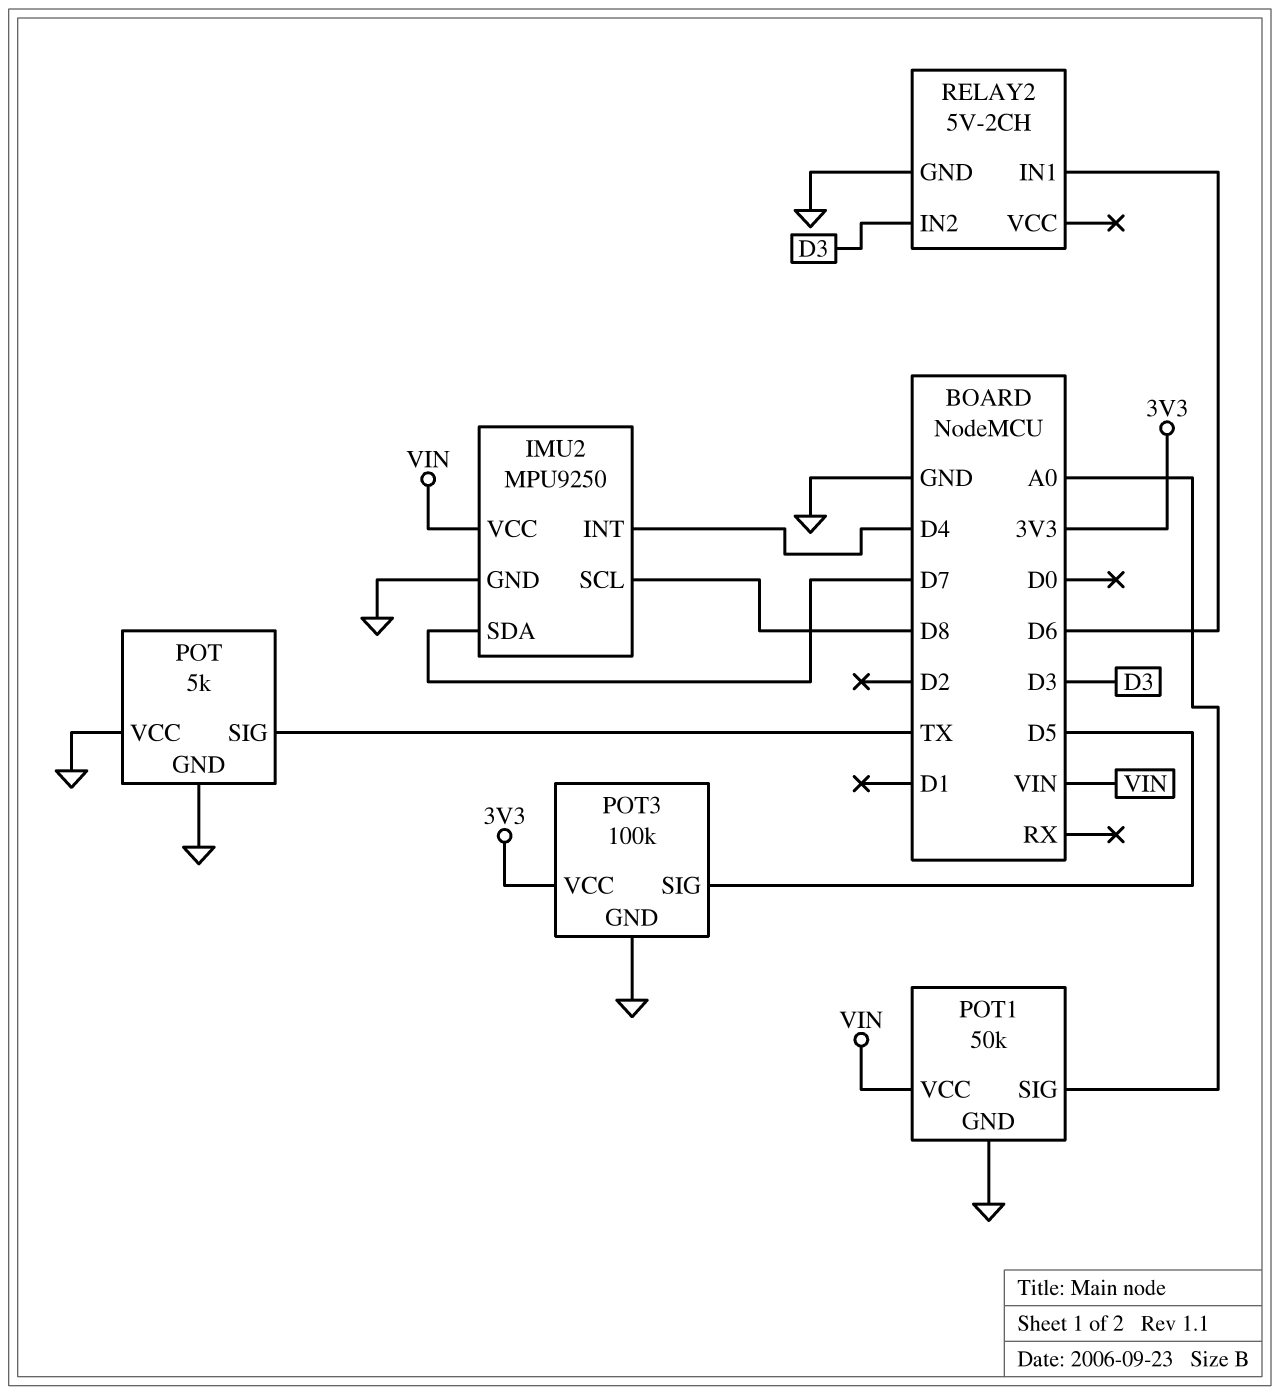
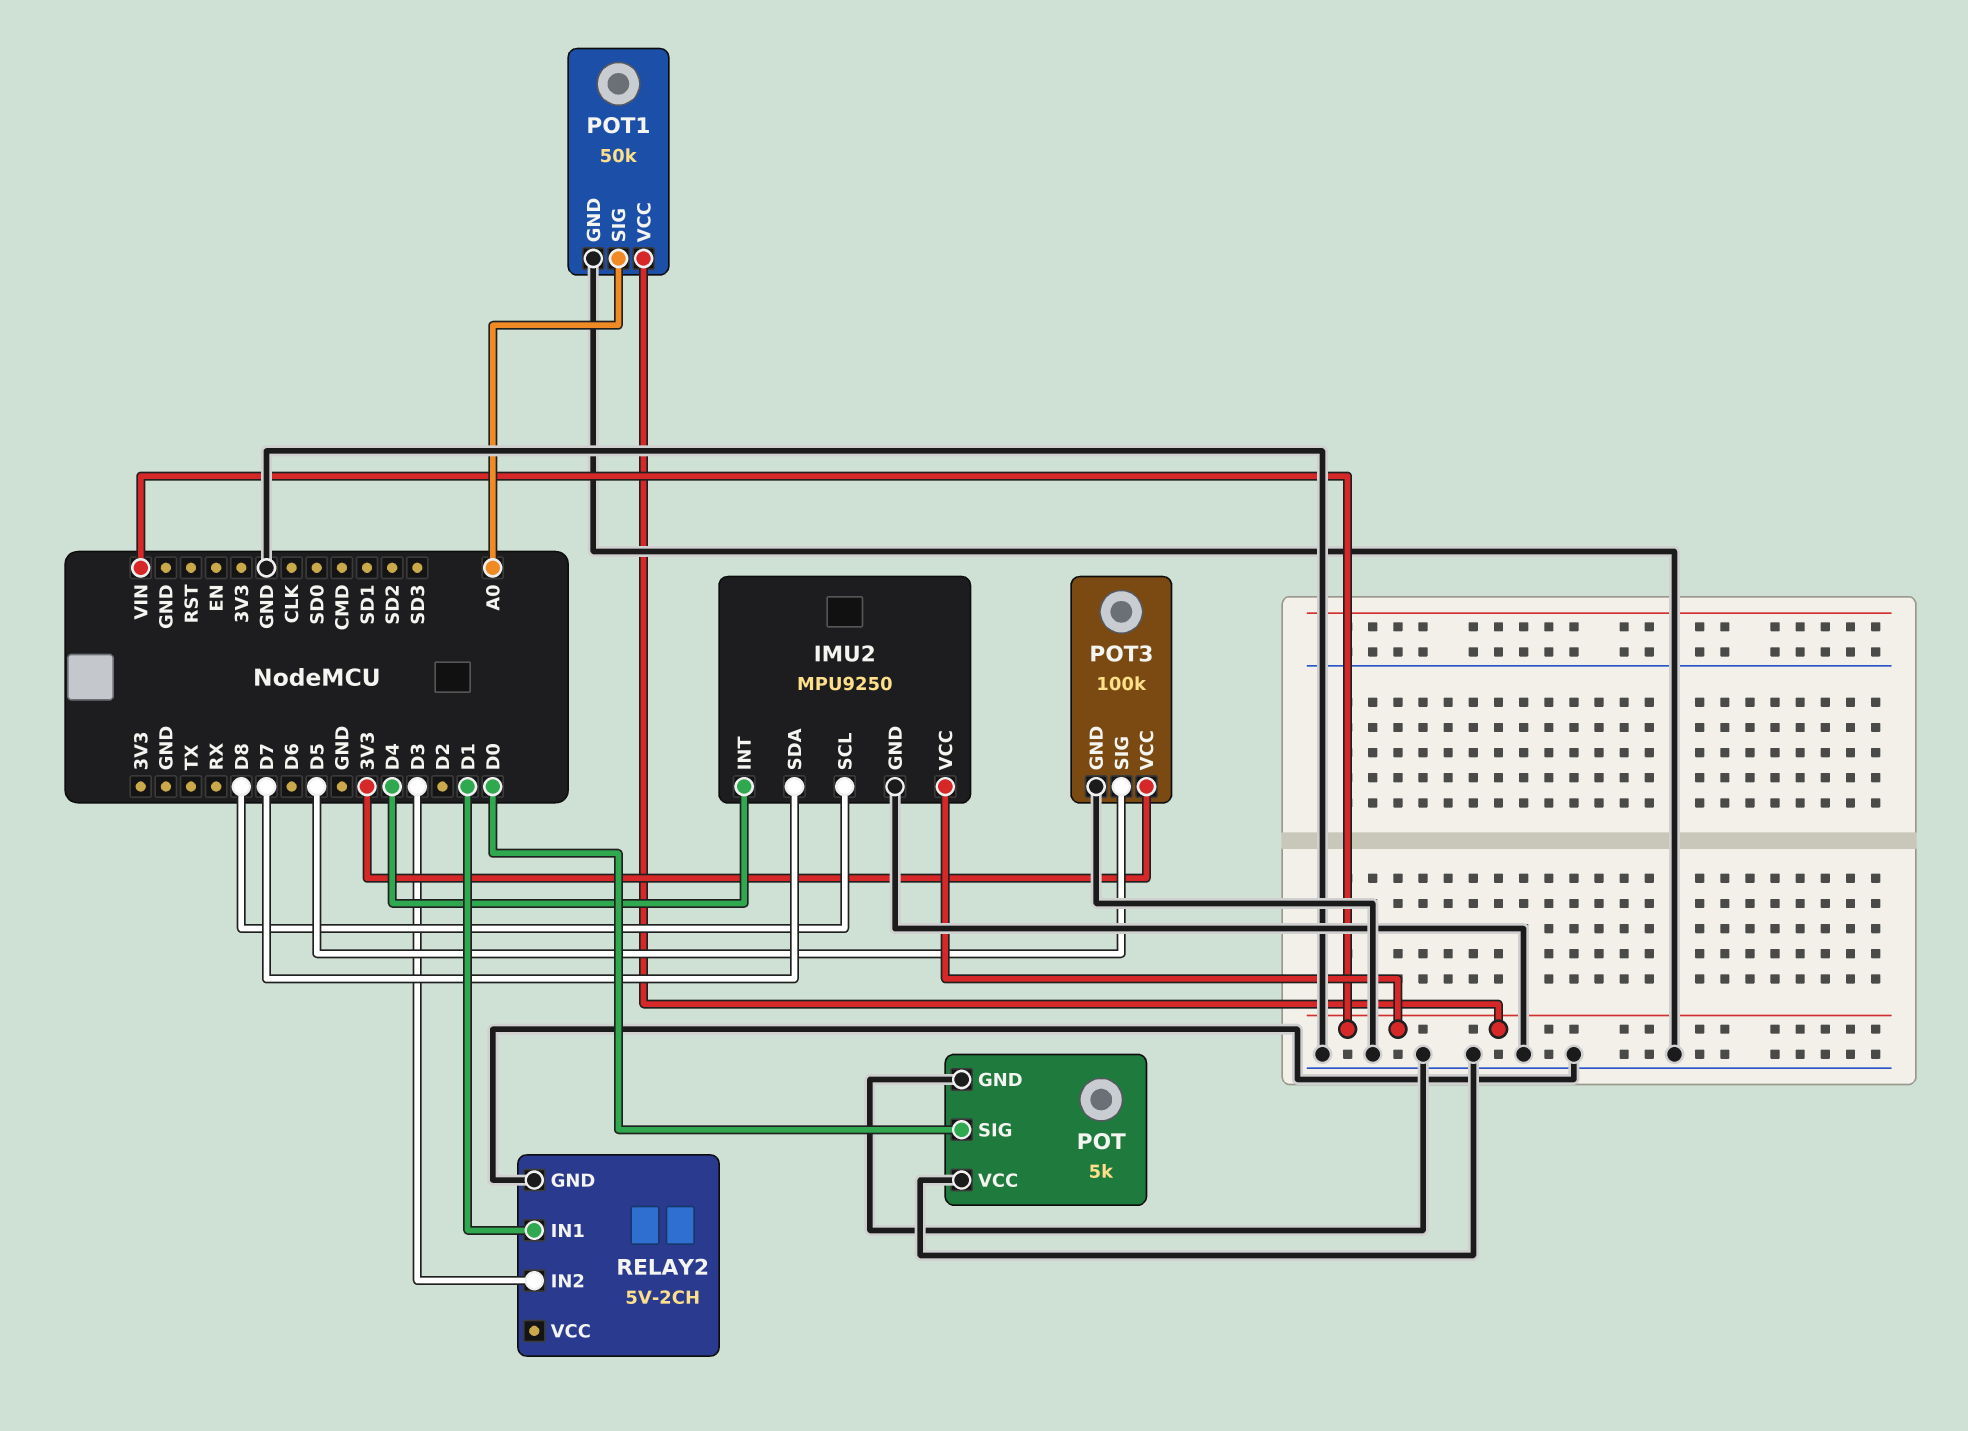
POT pin SIG: TX -> D0
RELAY2 pin IN1: D6 -> D1

